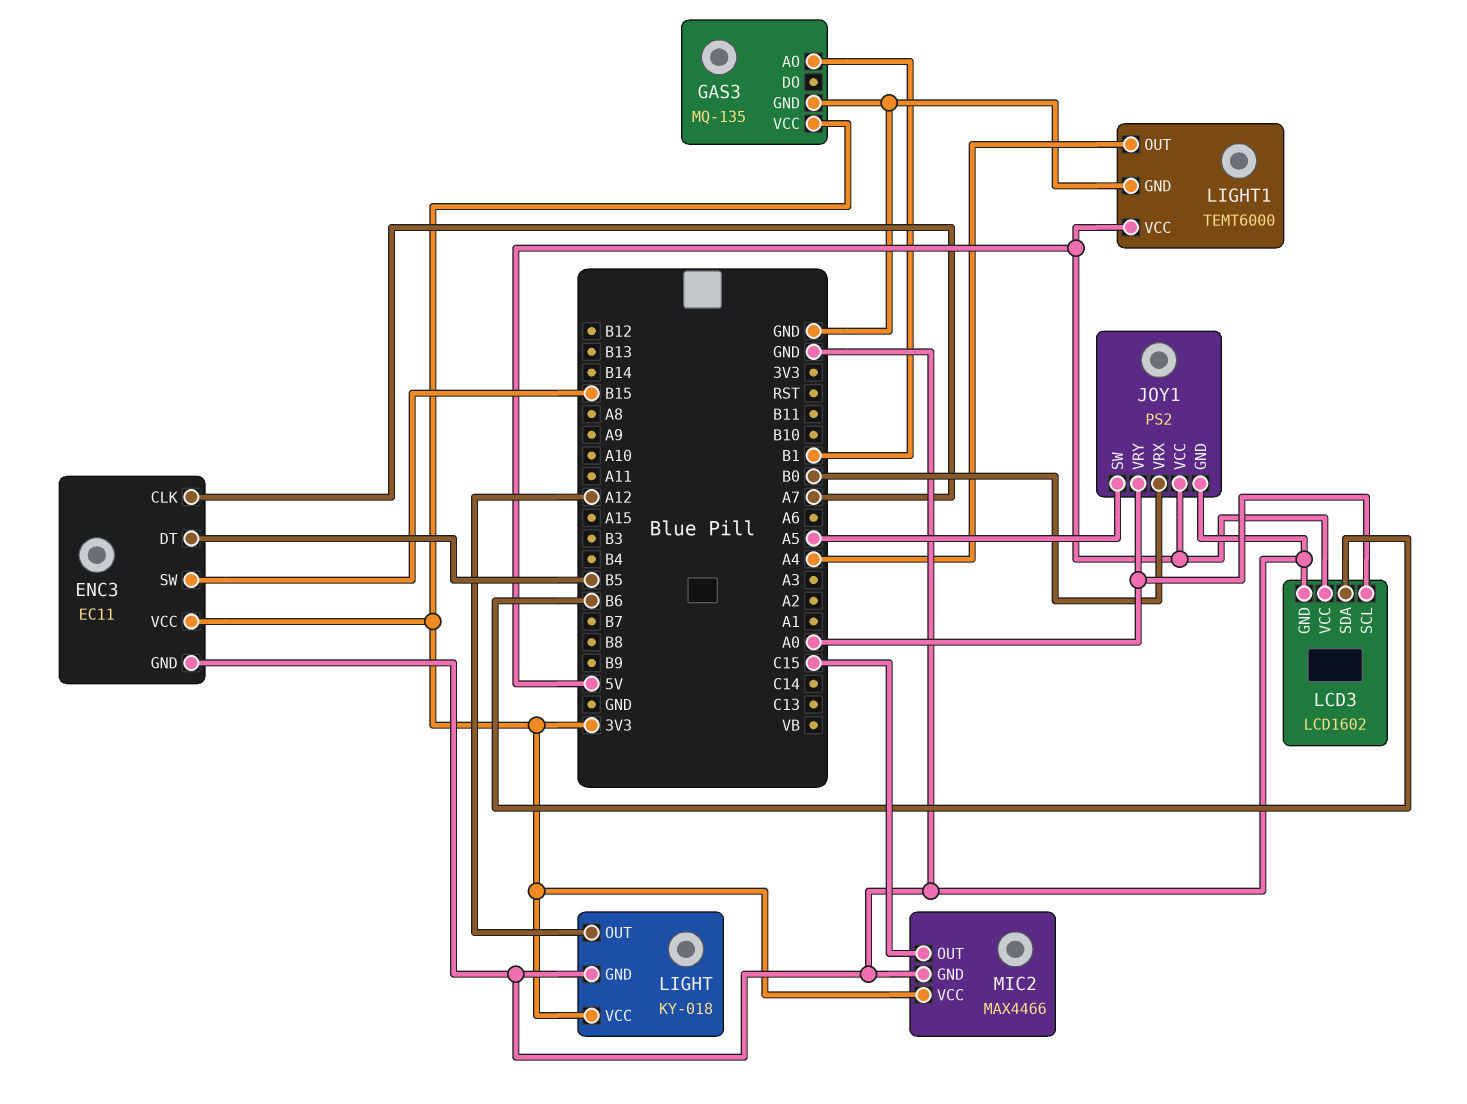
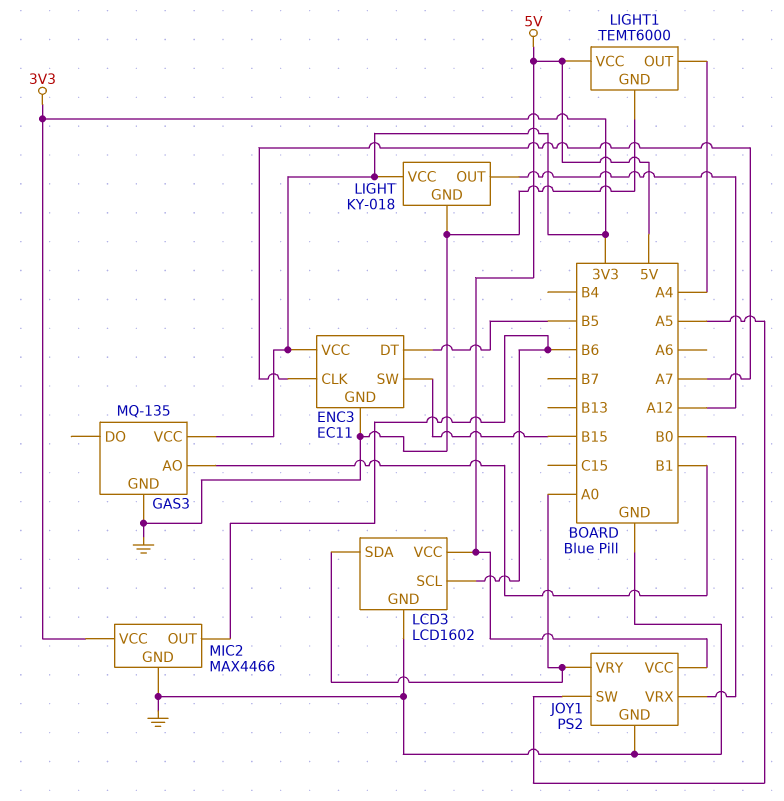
LCD3 pin SCL: A0 -> B6
LCD3 pin SDA: B6 -> A0
MIC2 pin OUT: C15 -> B6

